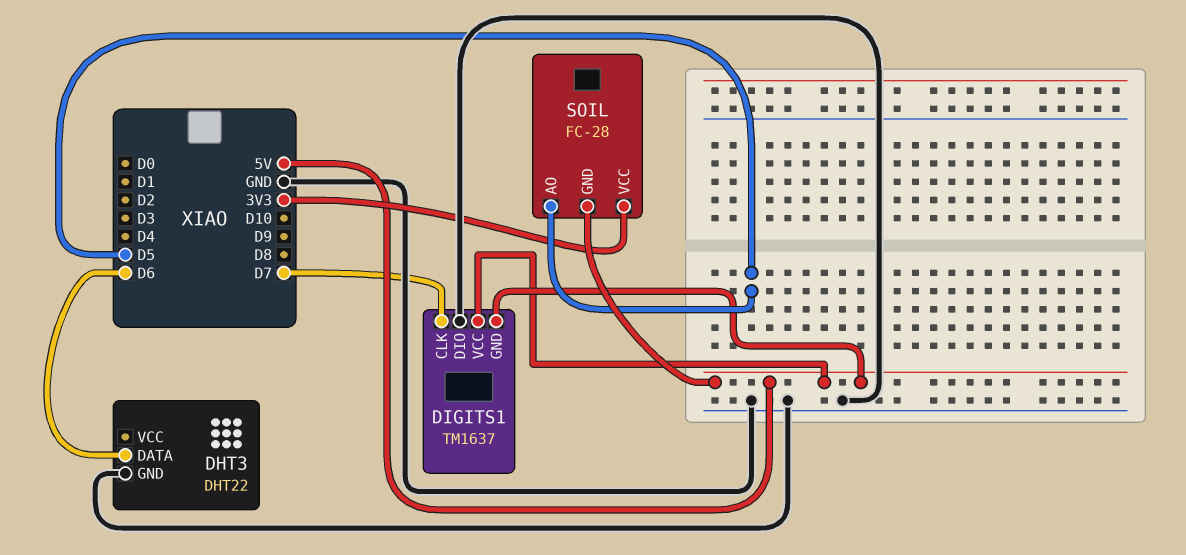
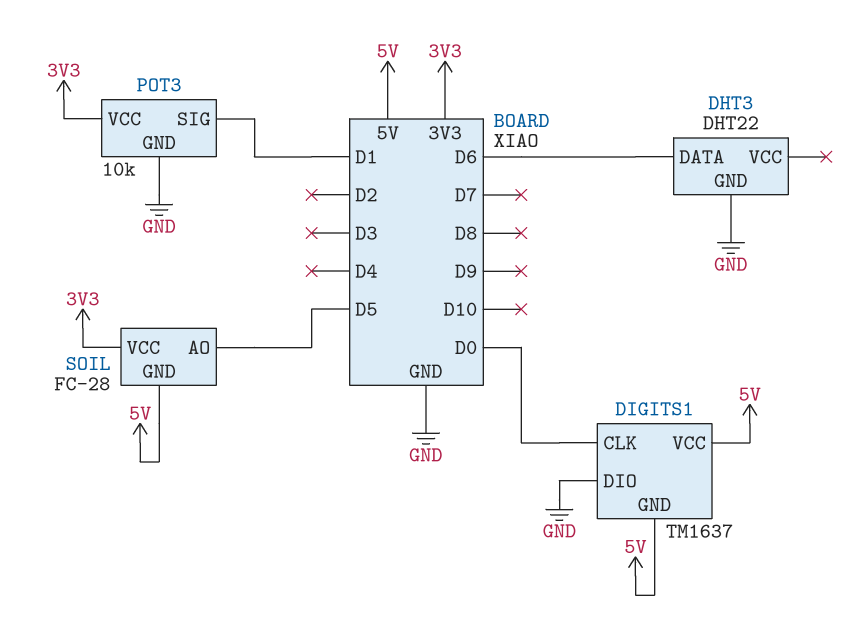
DIGITS1 pin CLK: D7 -> D0
POT3: none -> 10k
POT3 pin GND: none -> GND
POT3 pin SIG: none -> D1
POT3 pin VCC: none -> 3V3

